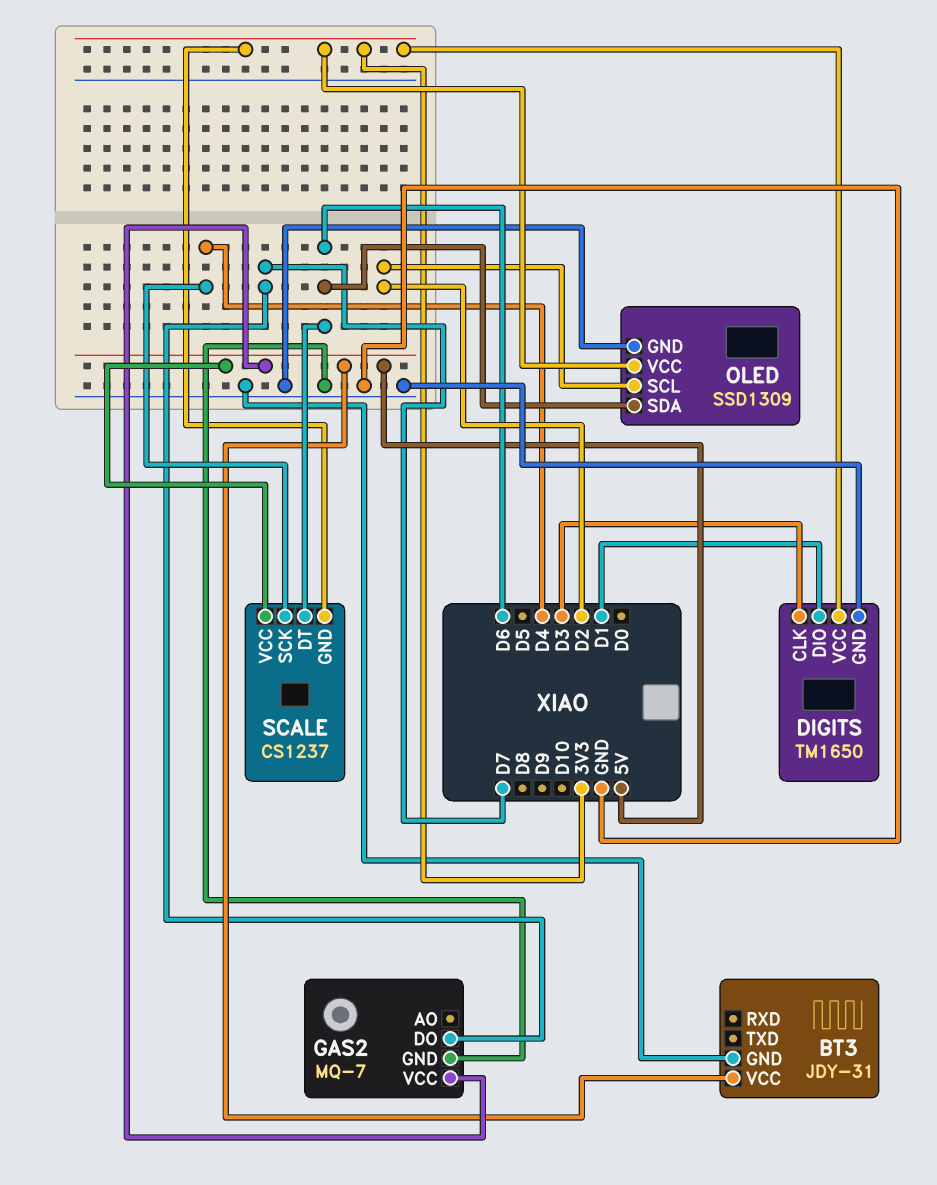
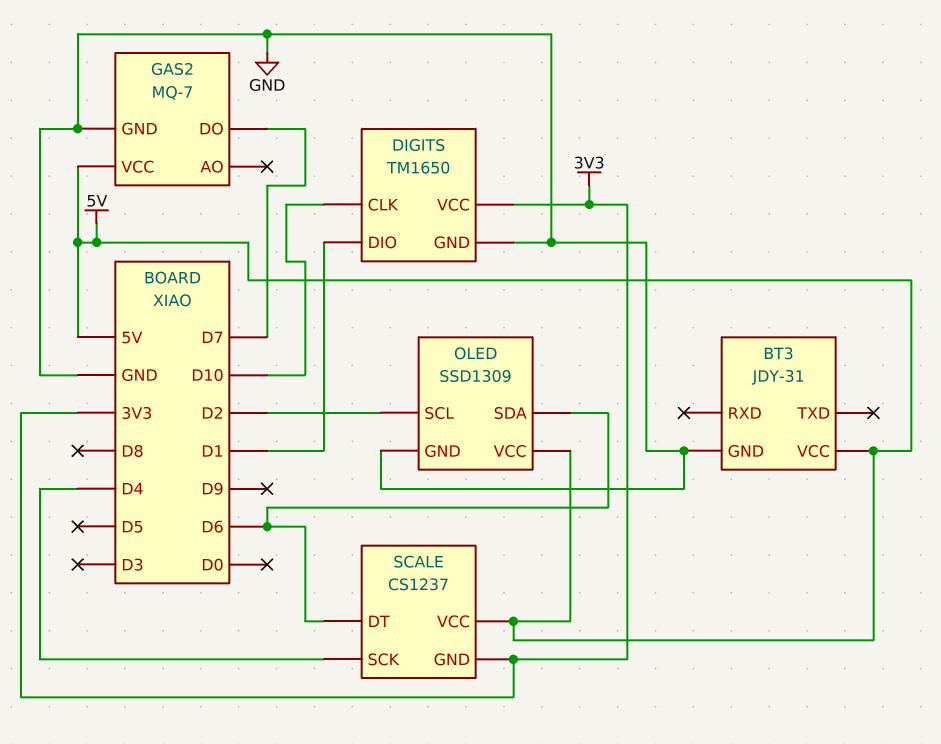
DIGITS pin CLK: D3 -> D10
OLED pin VCC: 3V3 -> 5V

